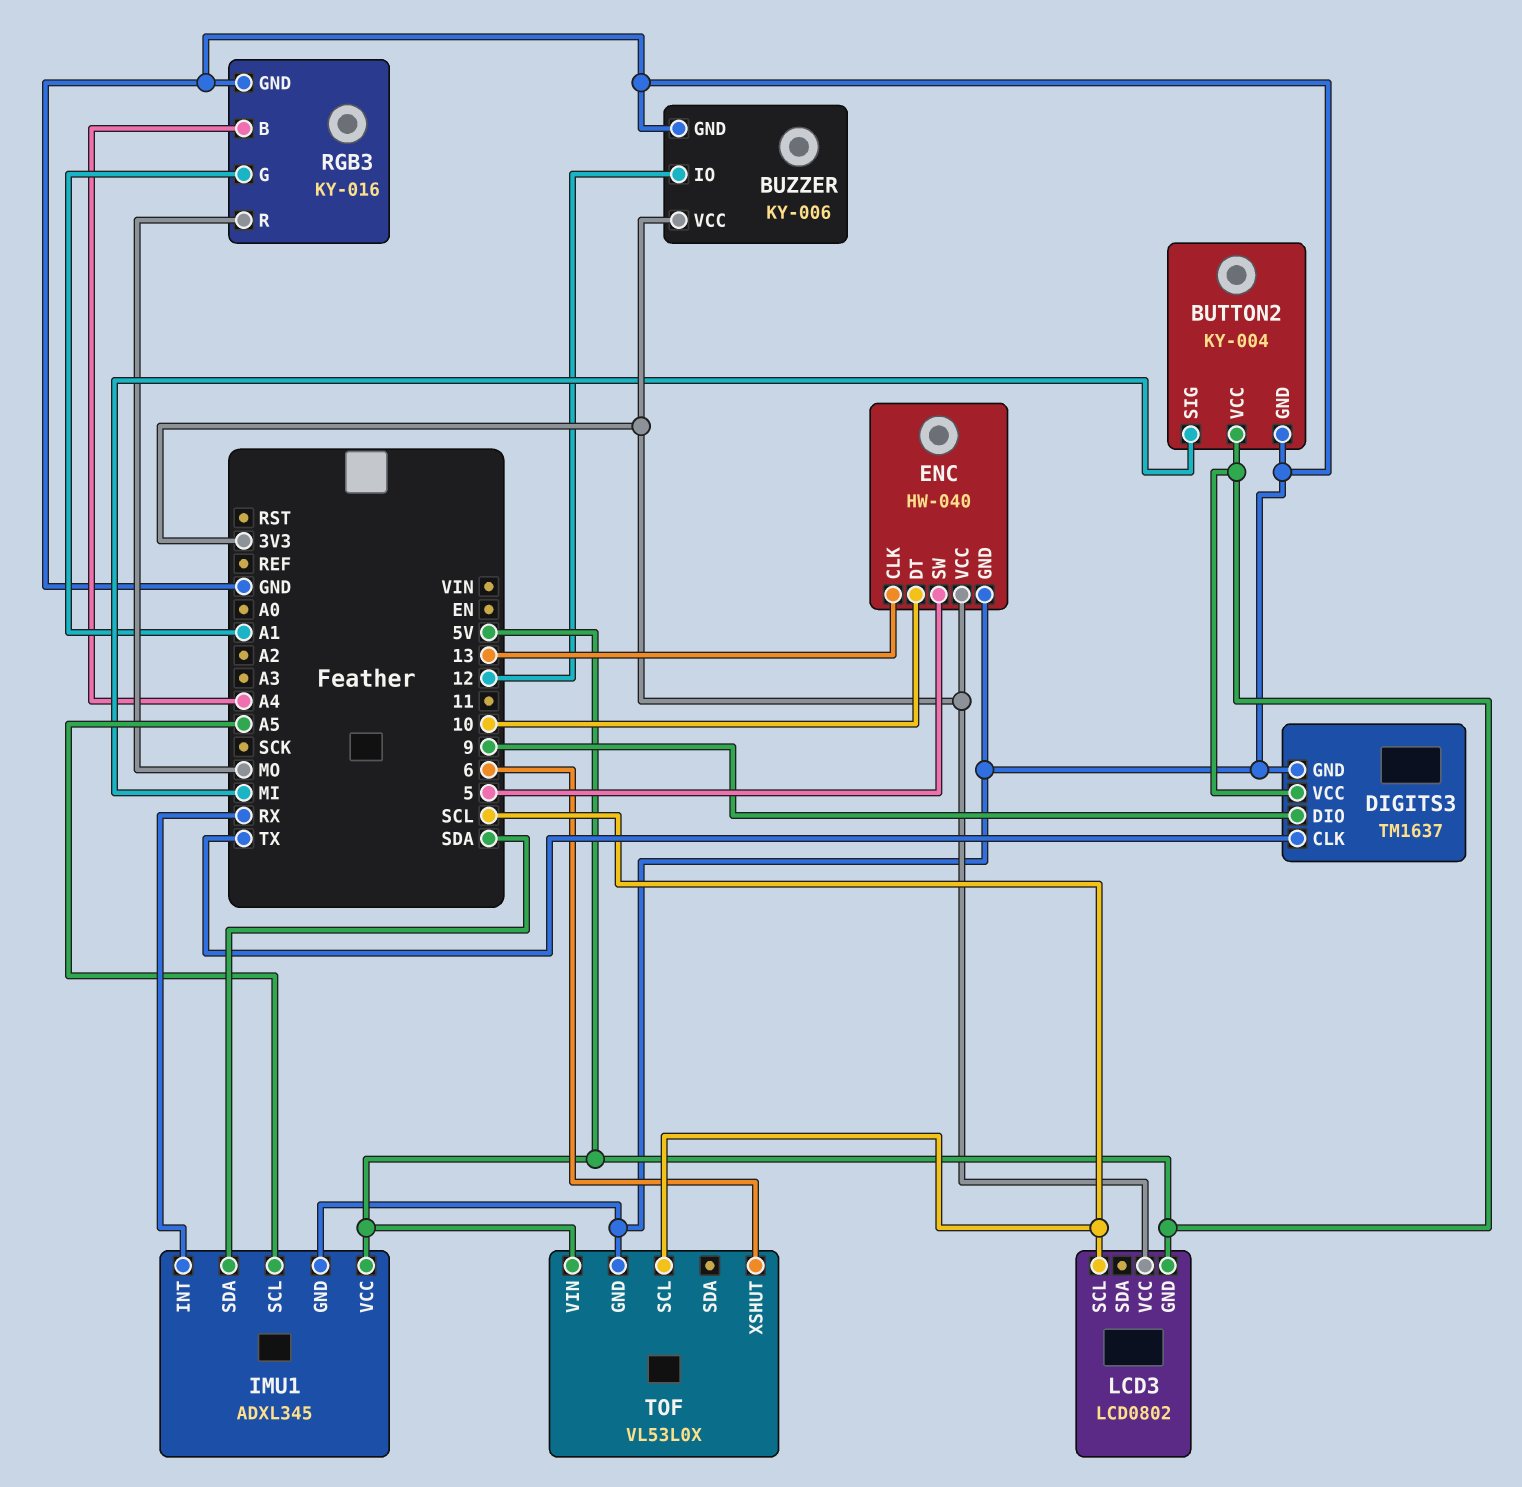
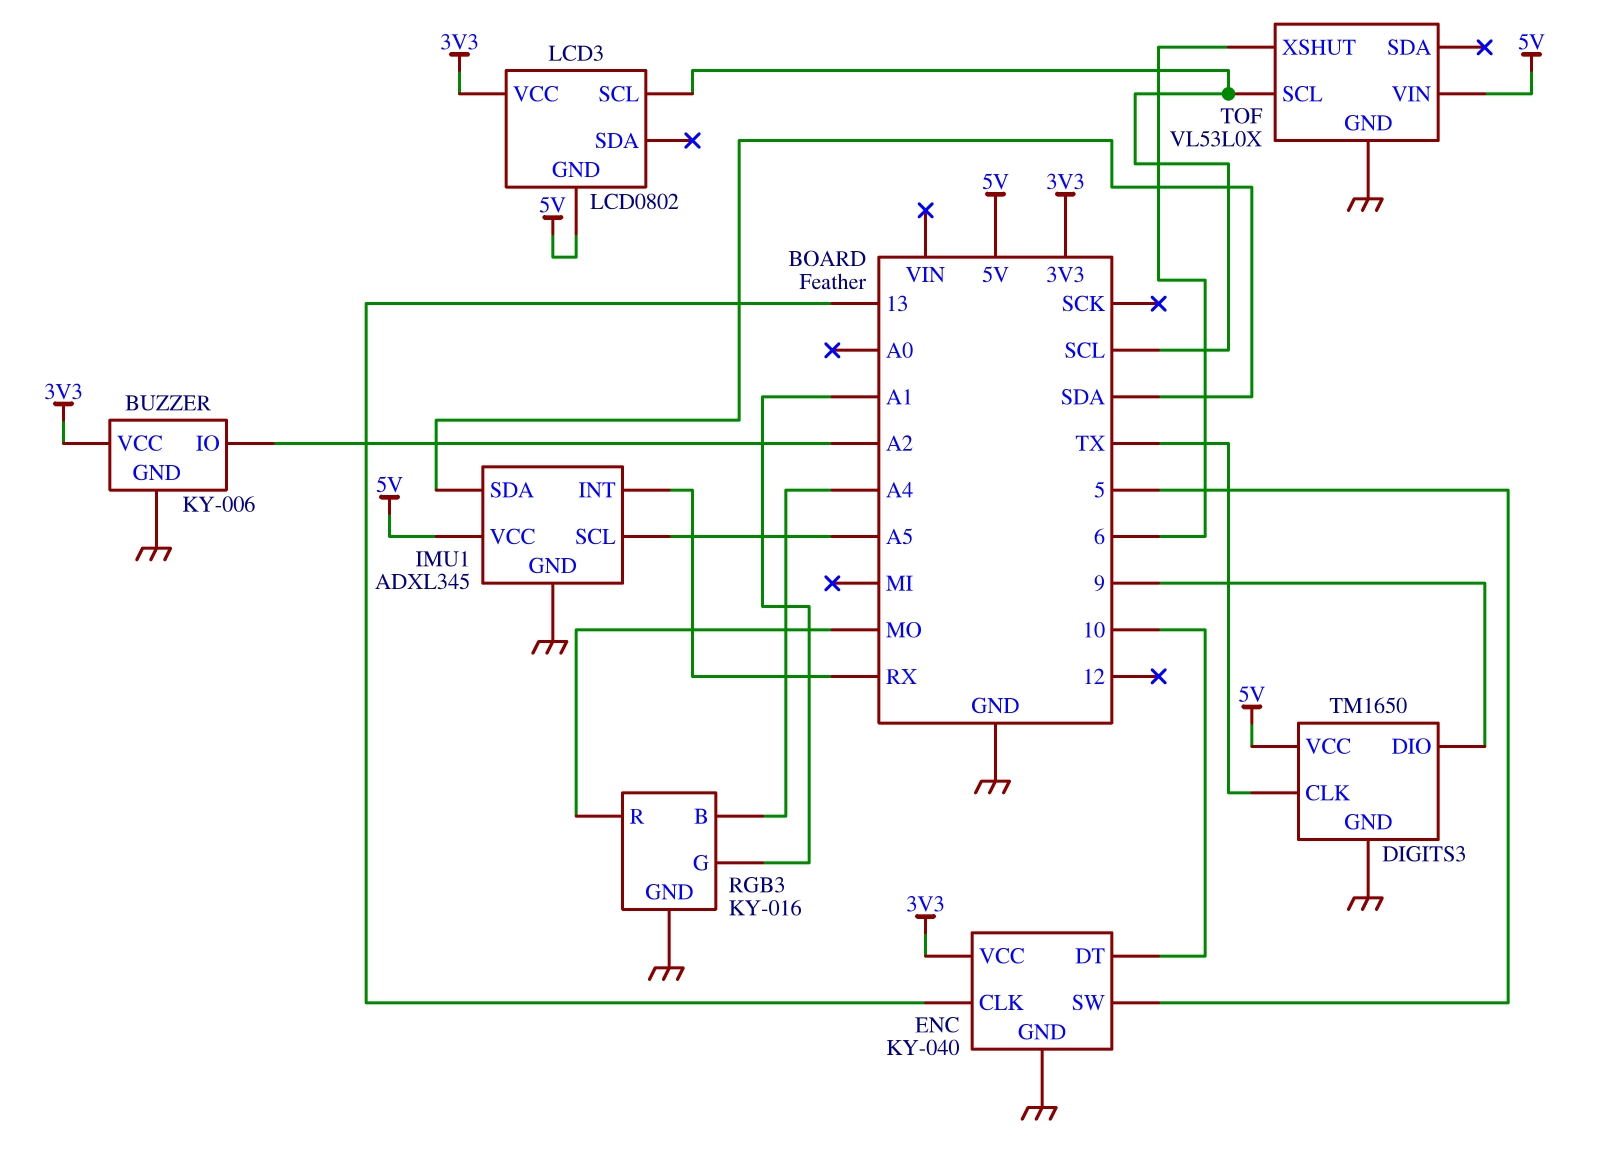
BUTTON2: KY-004 -> none
BUTTON2 pin GND: GND -> none
BUTTON2 pin SIG: MI -> none
BUTTON2 pin VCC: 5V -> none
BUZZER pin IO: 12 -> A2
DIGITS3: TM1637 -> TM1650
ENC: HW-040 -> KY-040

